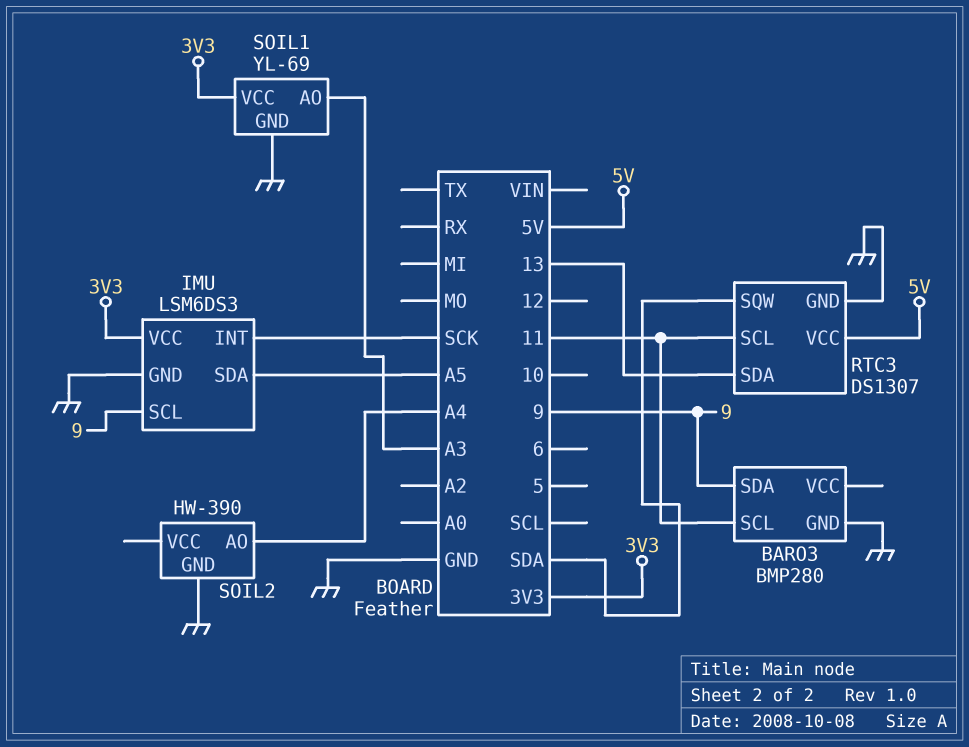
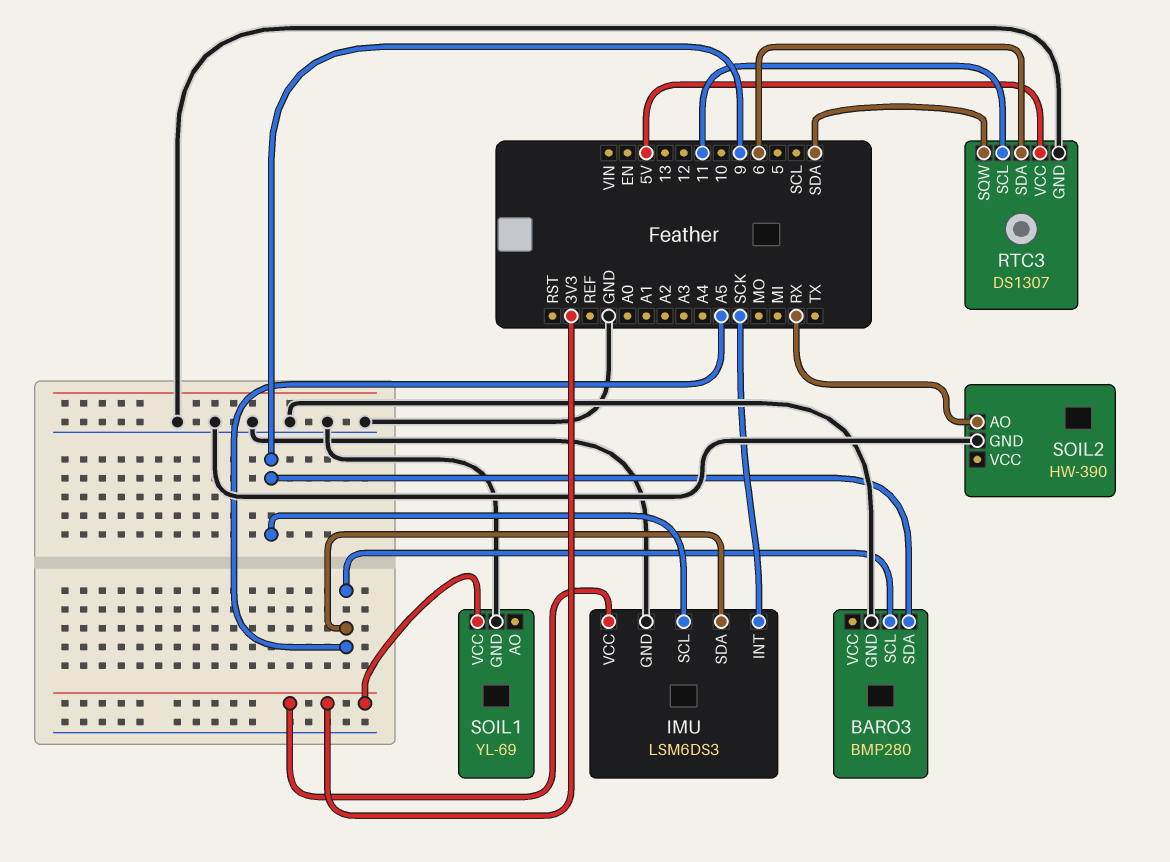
BARO3 pin SCL: 11 -> A5
RTC3 pin SDA: 13 -> 6
SOIL1 pin AO: A3 -> none
SOIL2 pin AO: A4 -> RX

